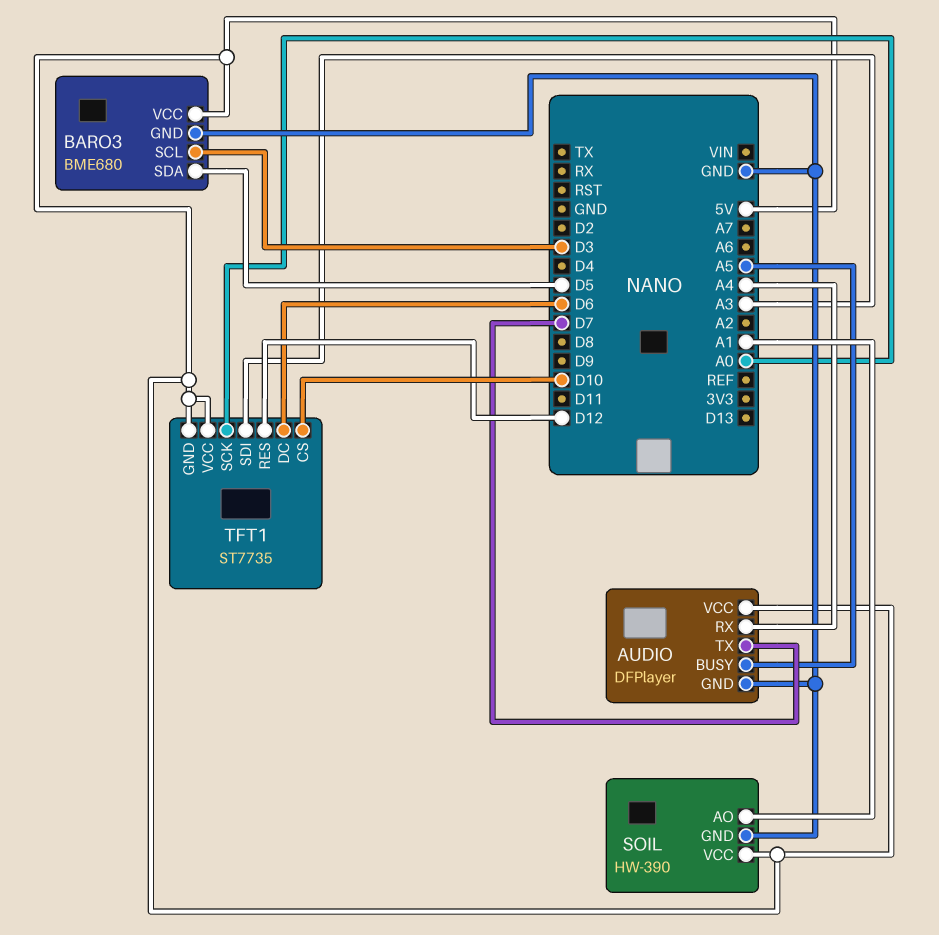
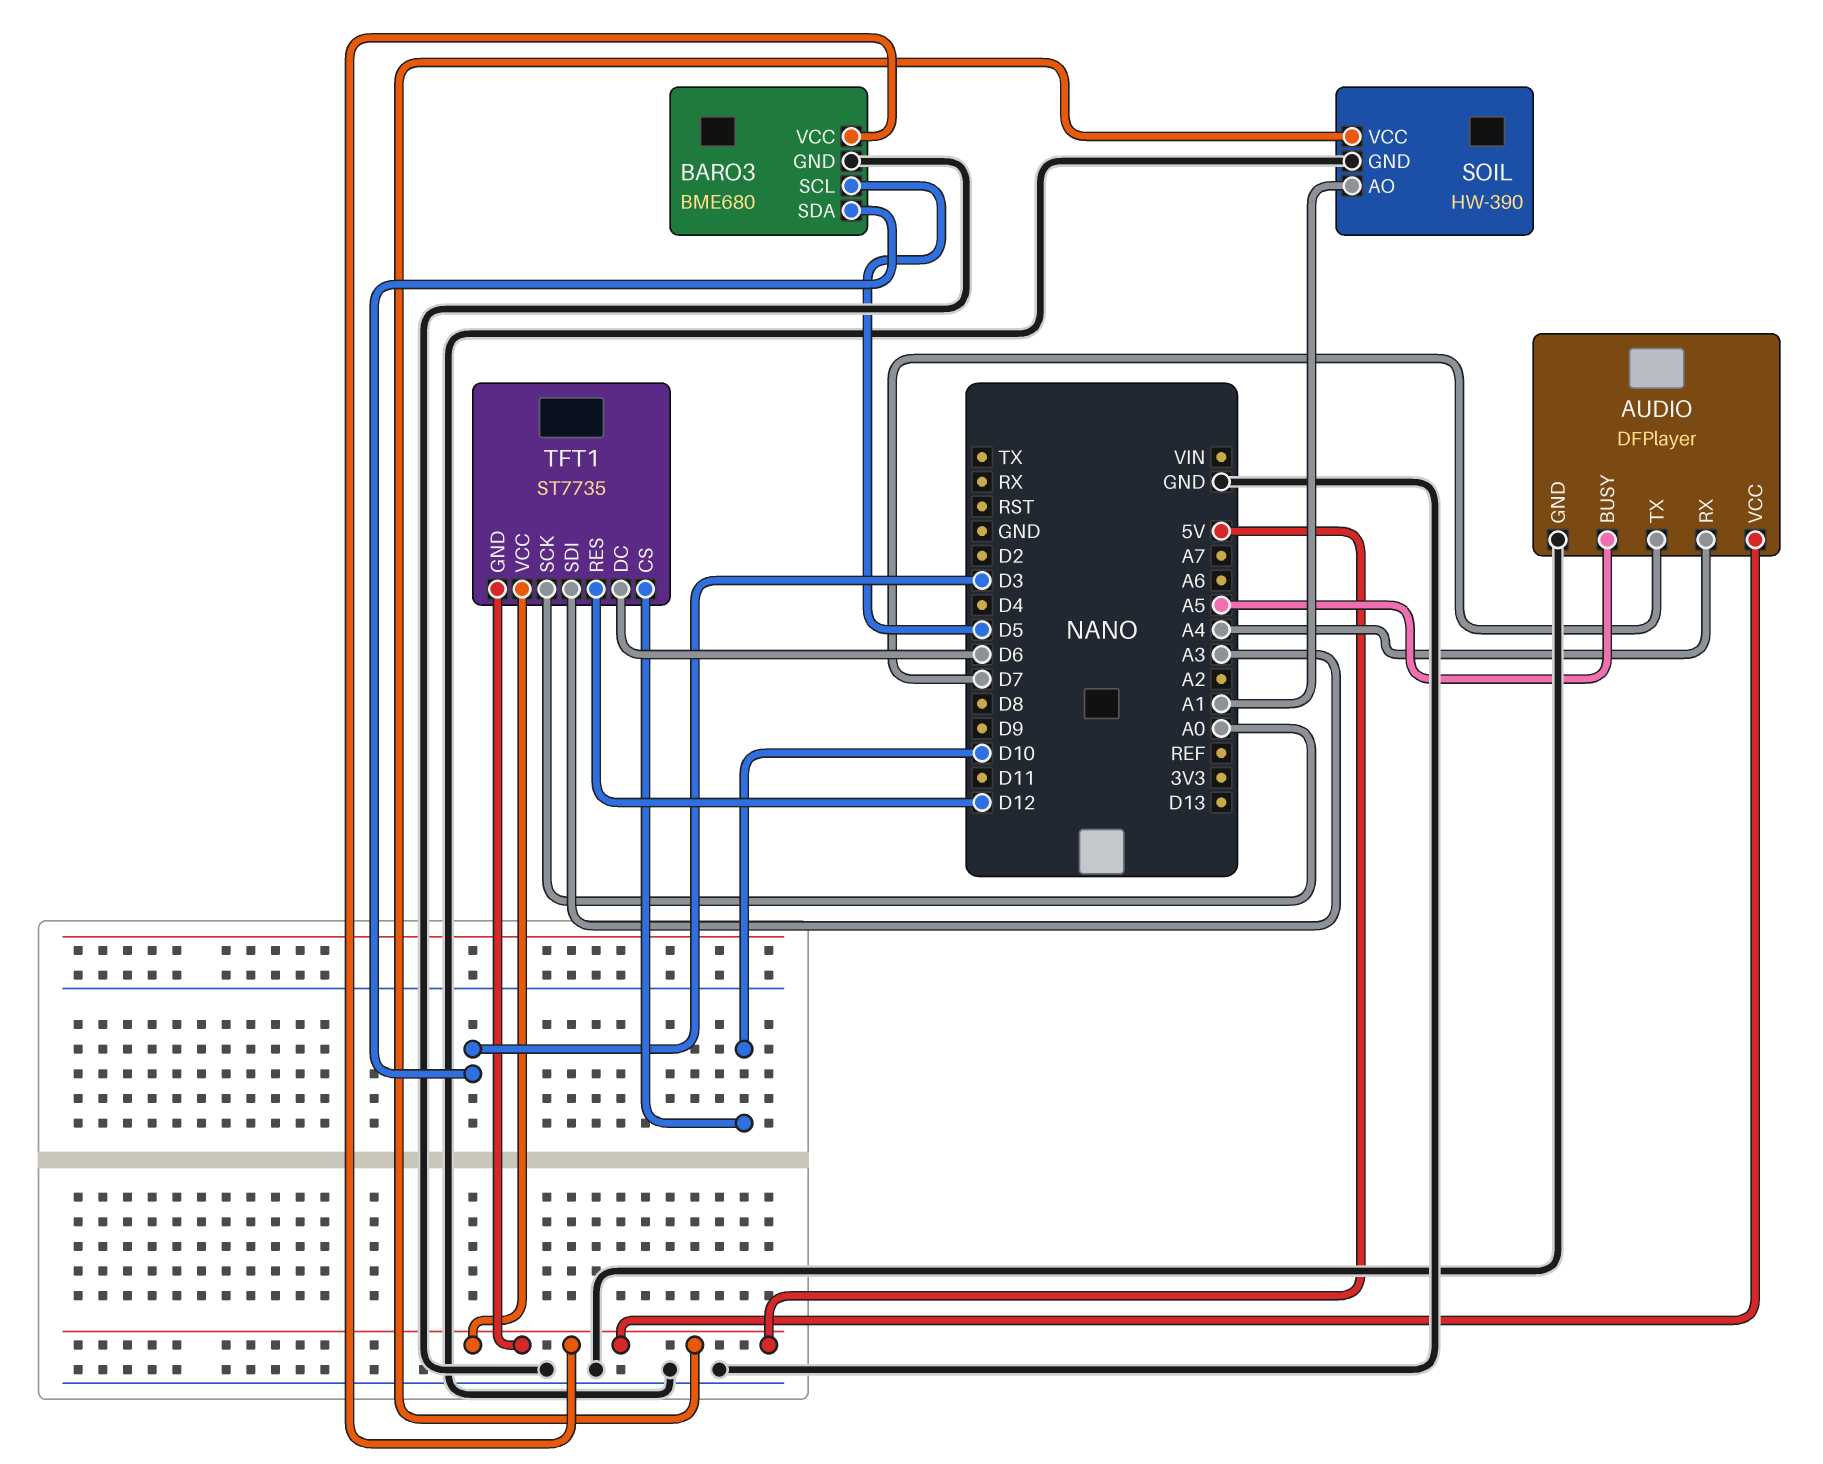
BARO3 pin SCL: D3 -> D5
BARO3 pin SDA: D5 -> D3

